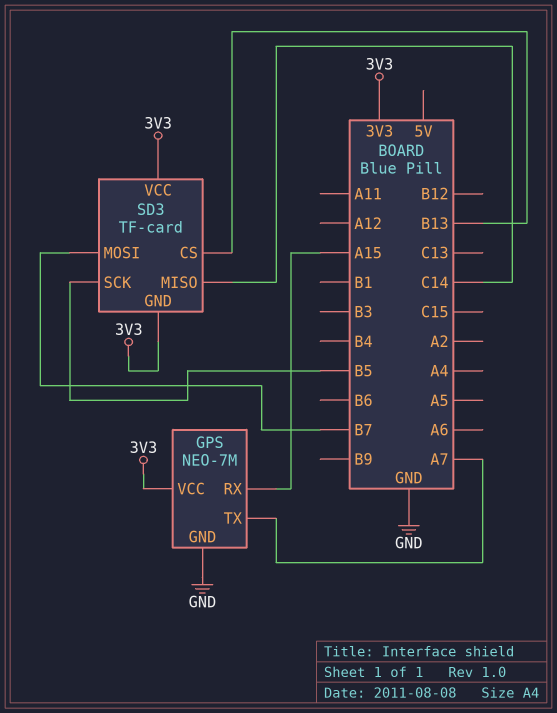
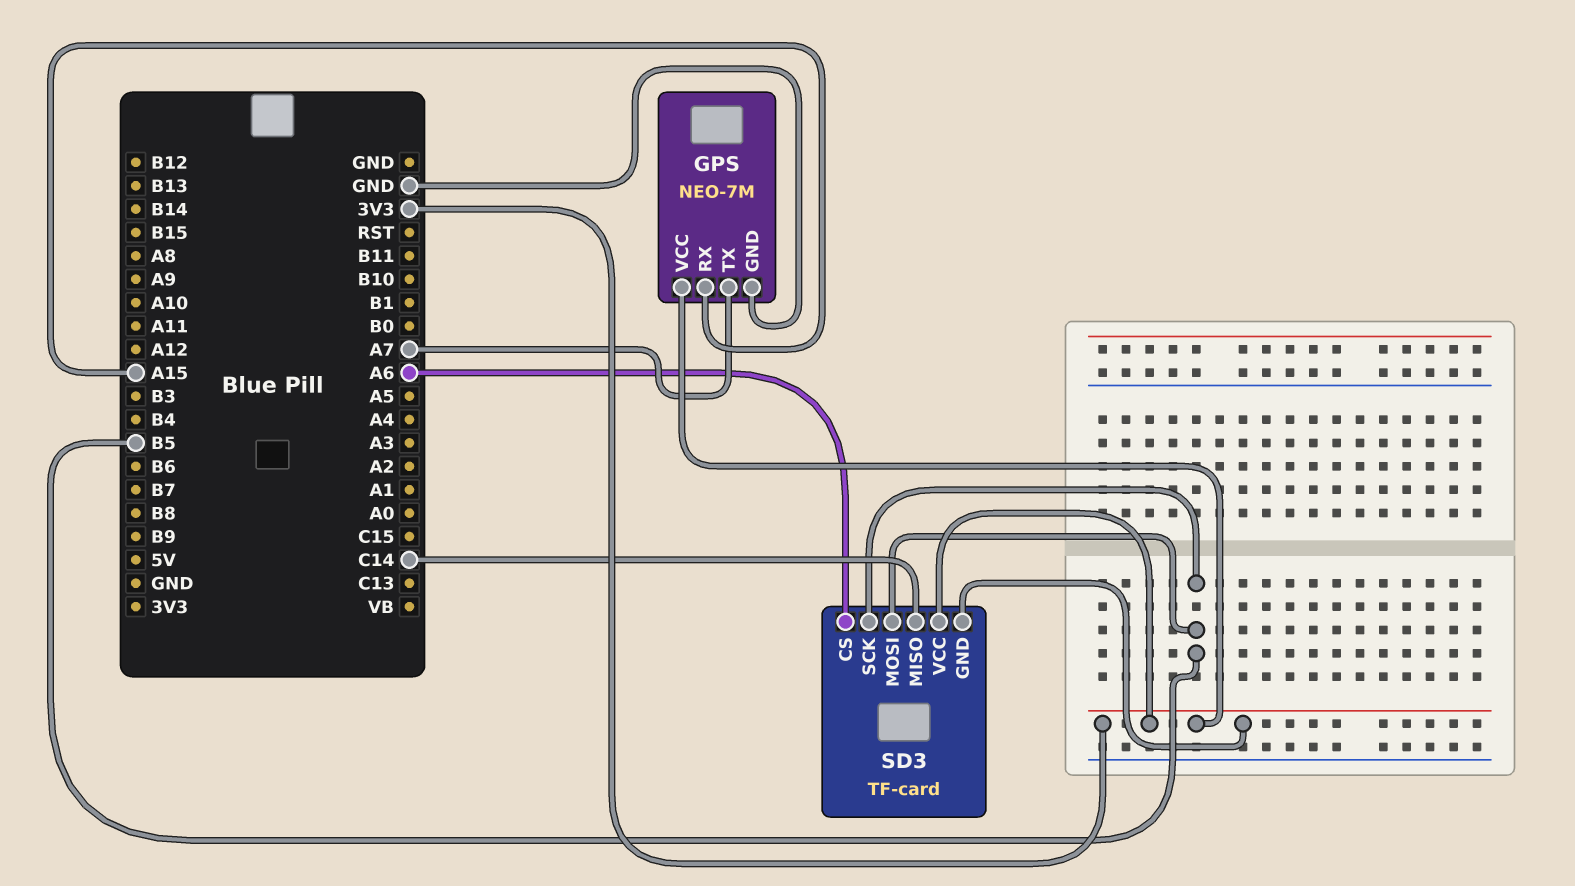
SD3 pin CS: B13 -> A6
SD3 pin MOSI: B7 -> B5

